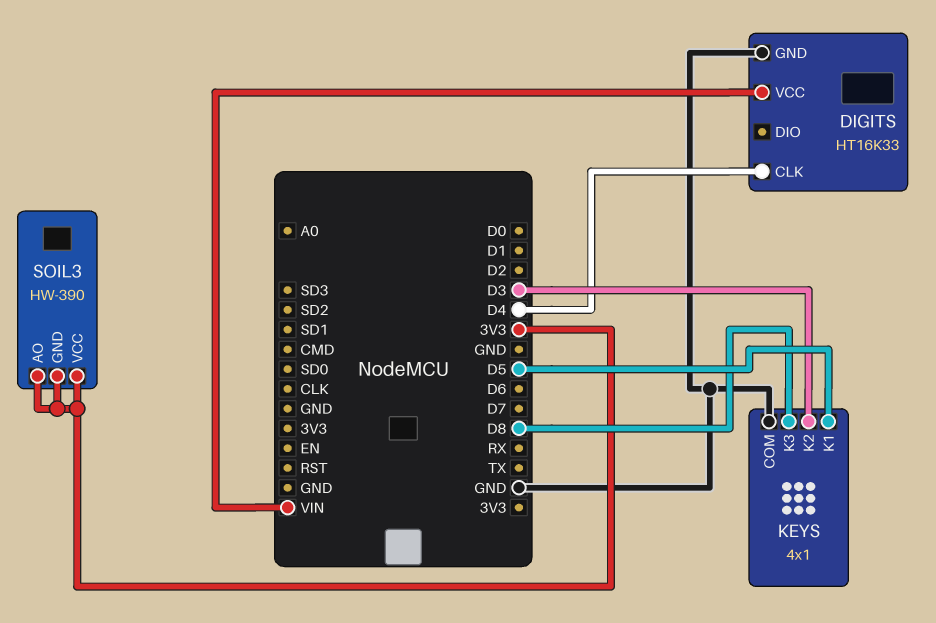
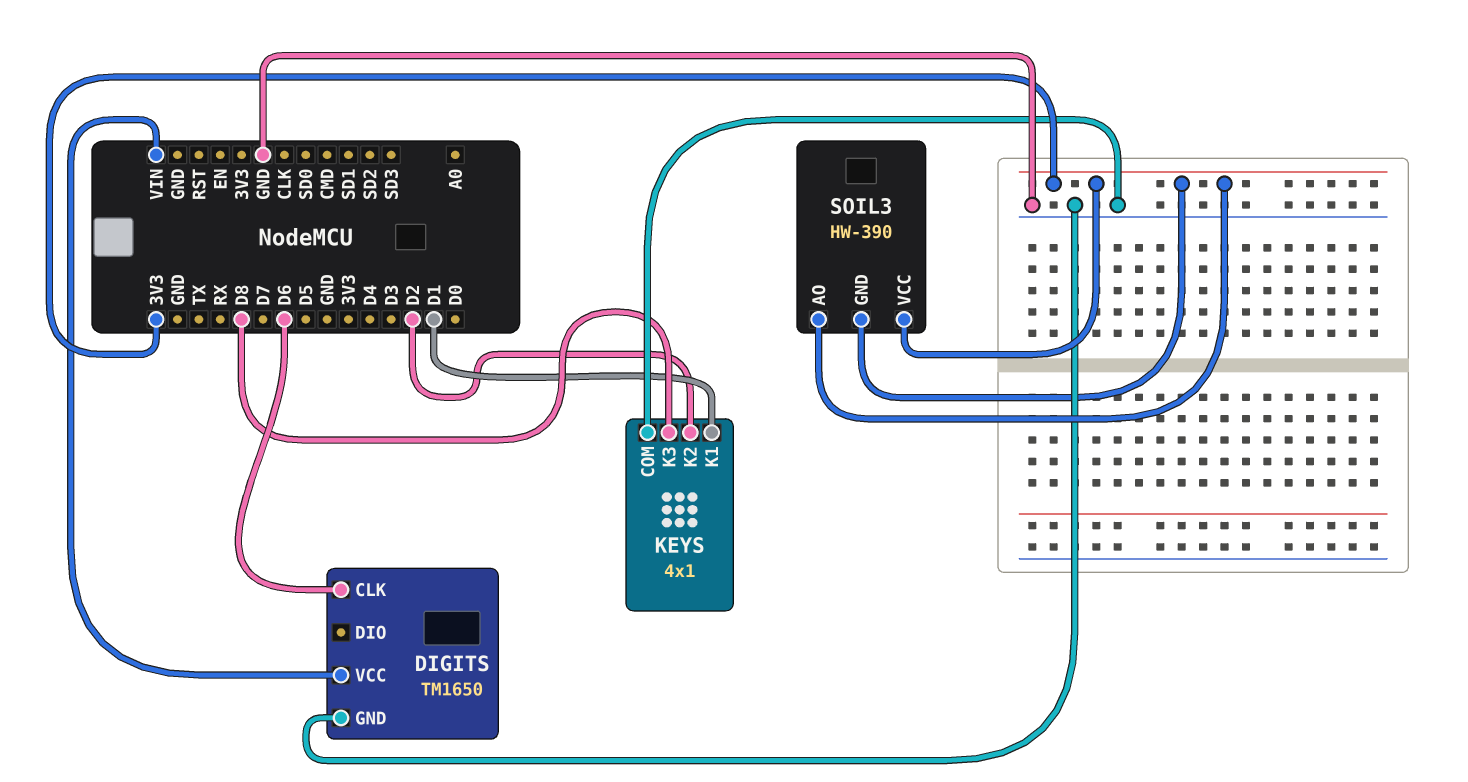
DIGITS: HT16K33 -> TM1650
DIGITS pin CLK: D4 -> D6
KEYS pin K1: D5 -> D1
KEYS pin K2: D3 -> D2

